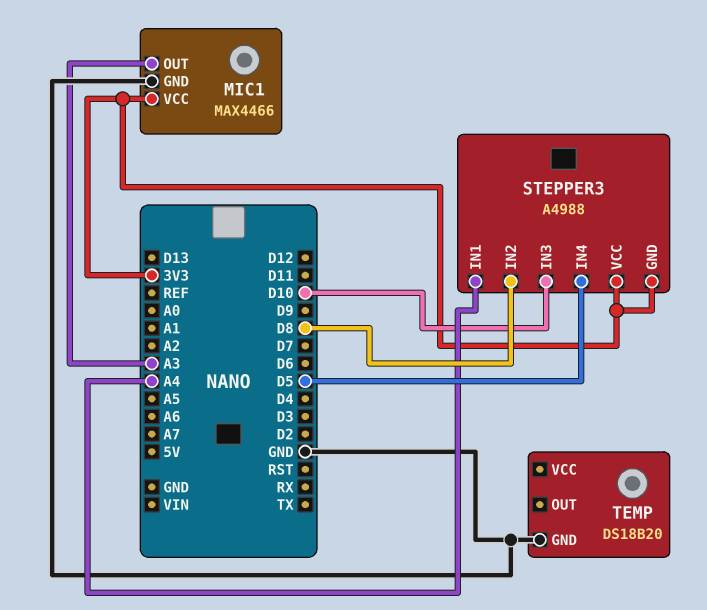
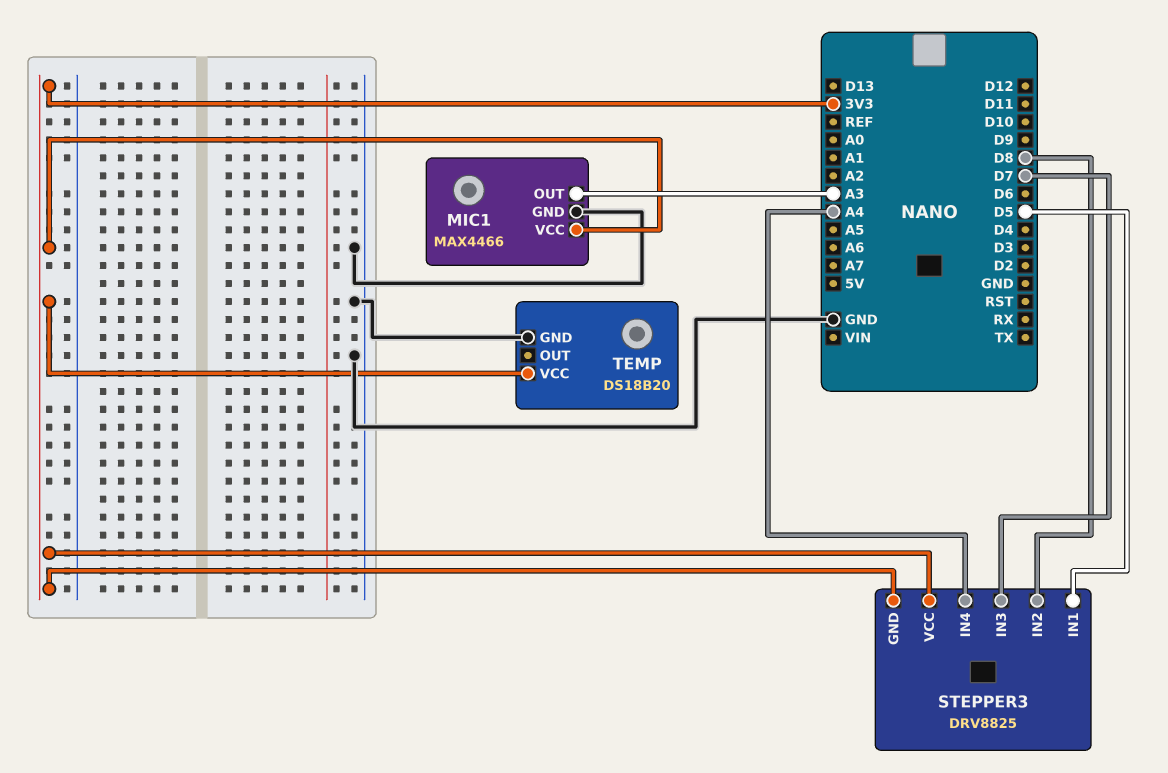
STEPPER3: A4988 -> DRV8825
STEPPER3 pin IN1: A4 -> D5
STEPPER3 pin IN3: D10 -> D7
STEPPER3 pin IN4: D5 -> A4
TEMP pin VCC: none -> 3V3

